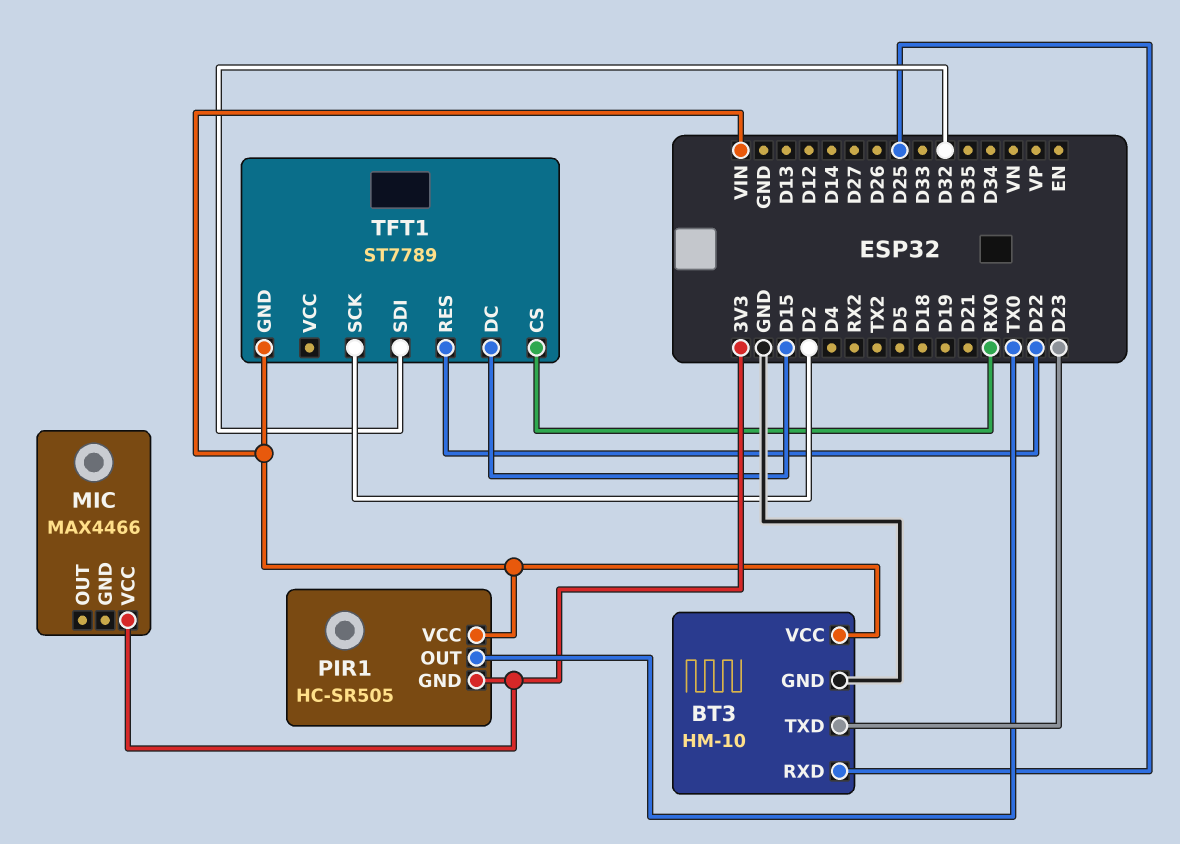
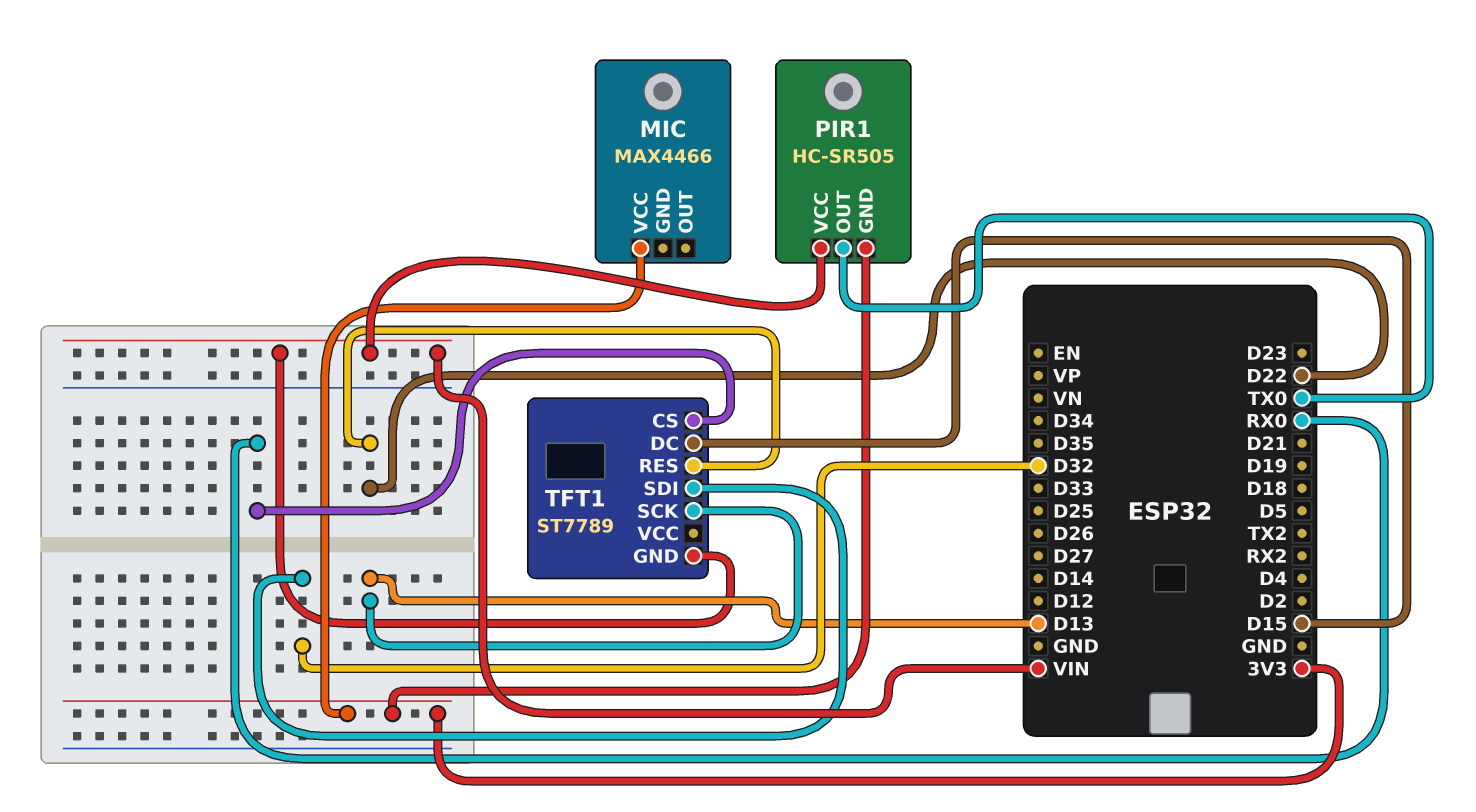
BT3: HM-10 -> none
BT3 pin GND: GND -> none
BT3 pin RXD: D25 -> none
BT3 pin TXD: D23 -> none
BT3 pin VCC: VIN -> none
TFT1 pin SCK: D2 -> D13

